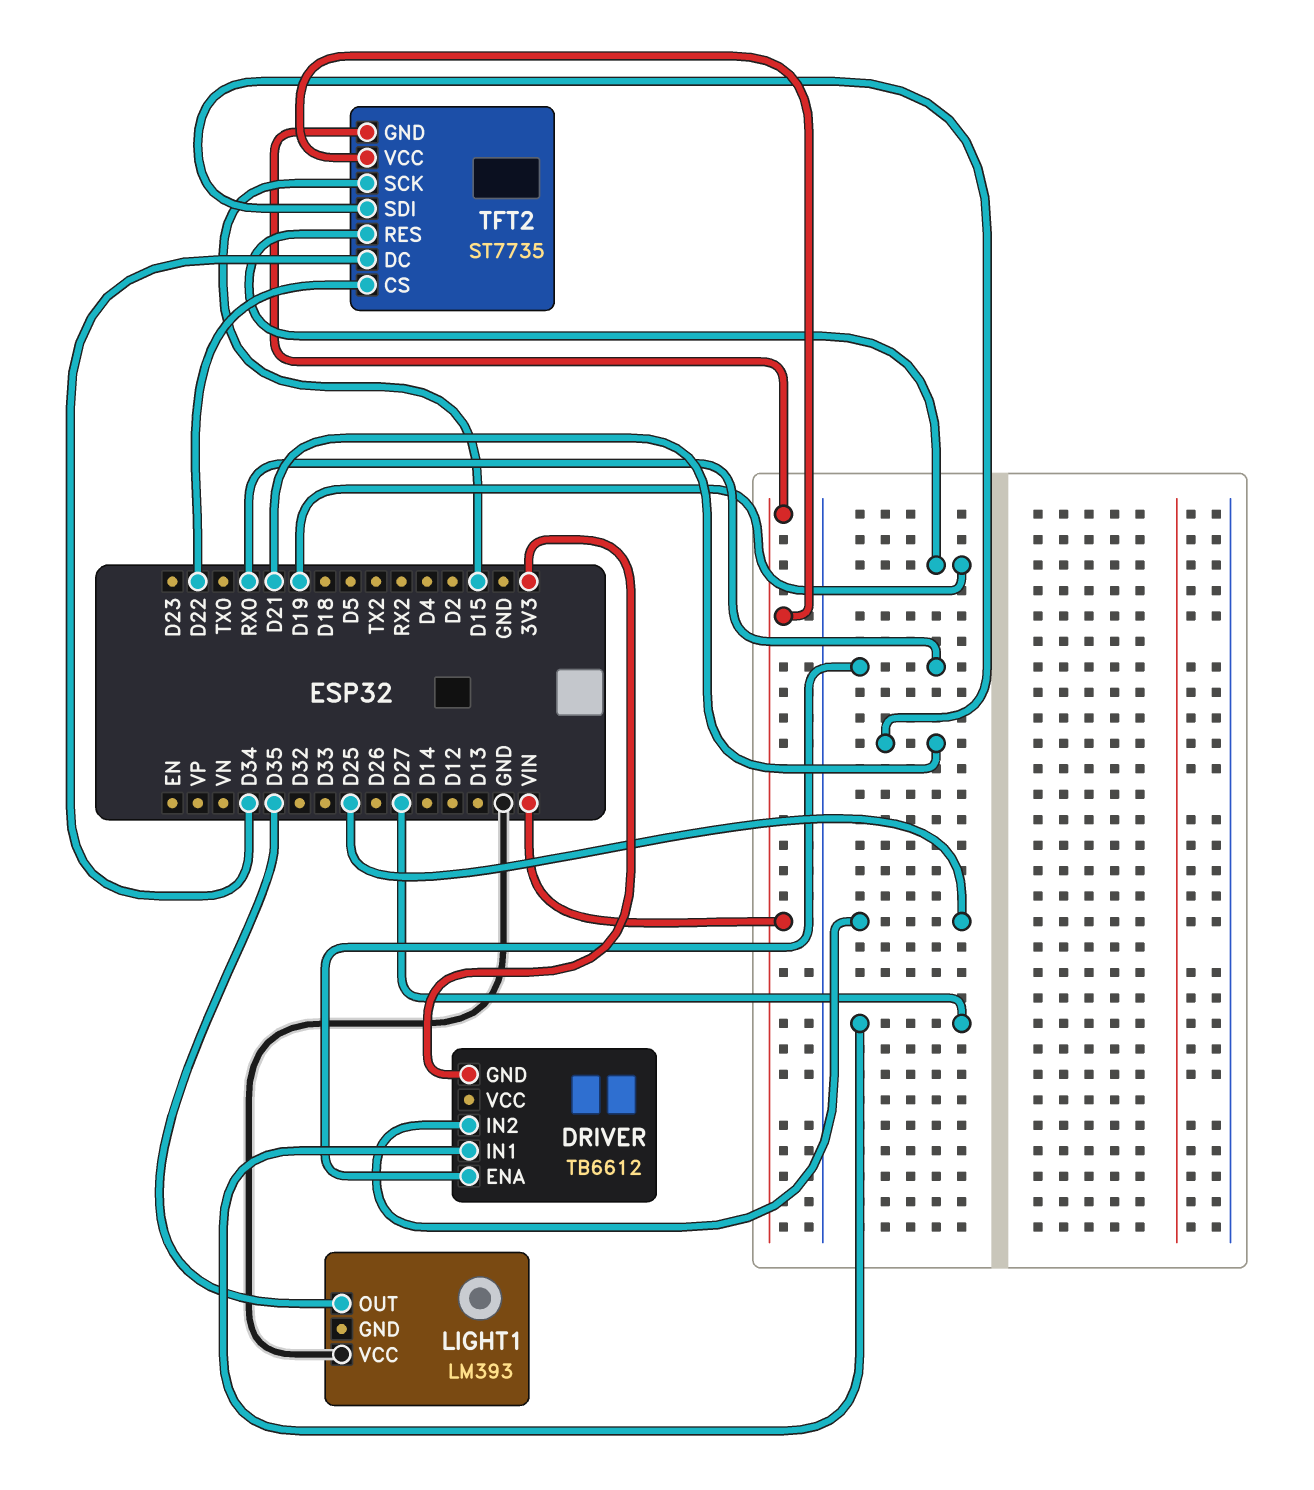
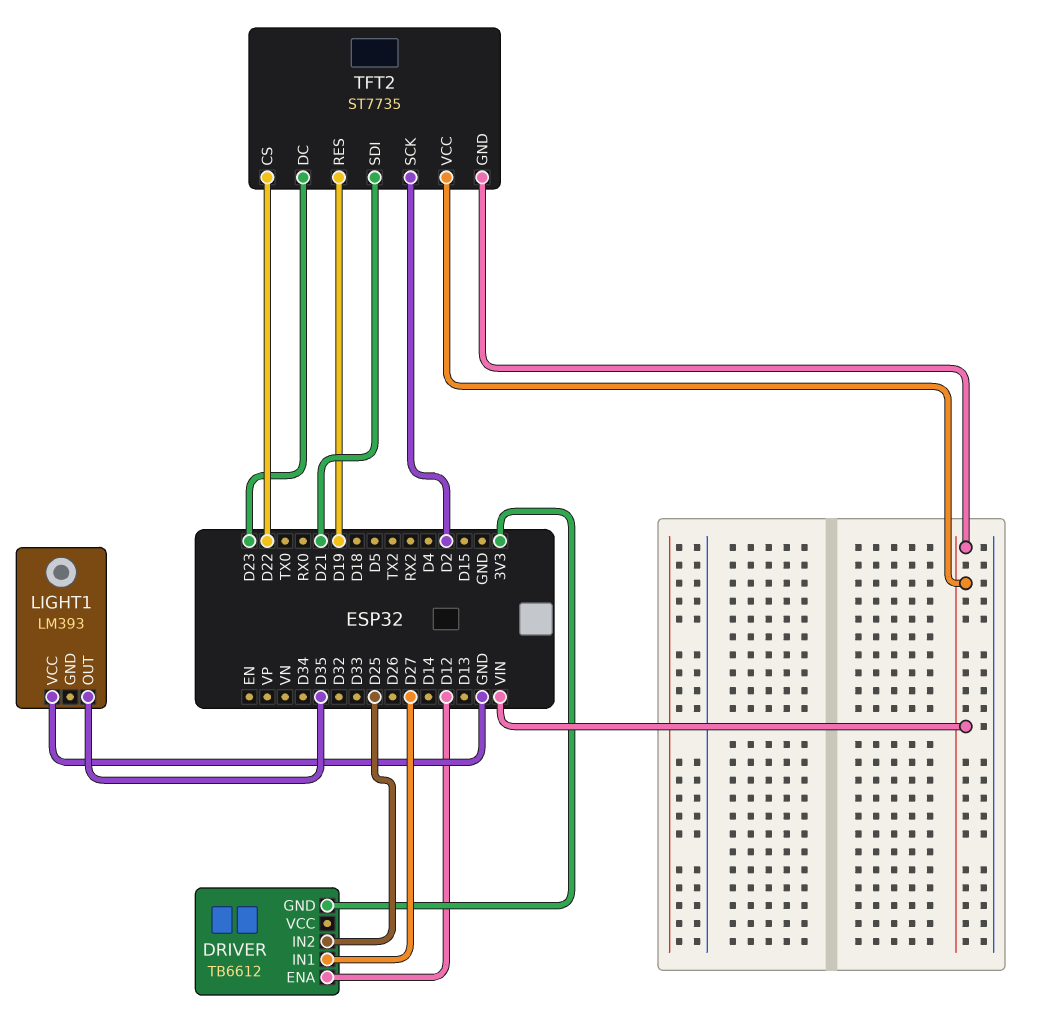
DRIVER pin ENA: RX0 -> D12
TFT2 pin DC: D34 -> D23
TFT2 pin SCK: D15 -> D2

